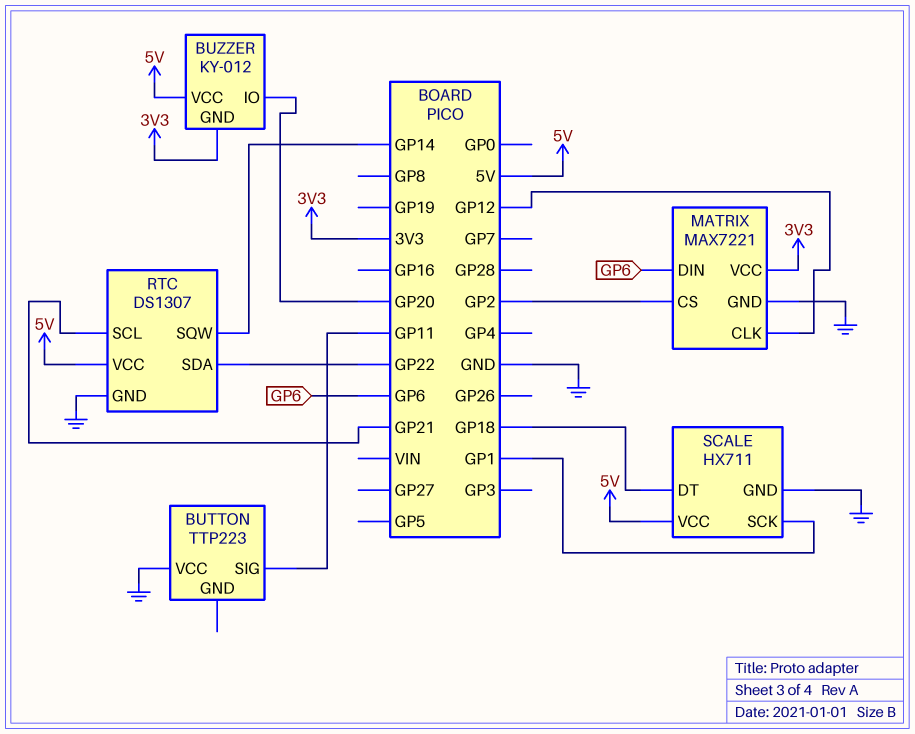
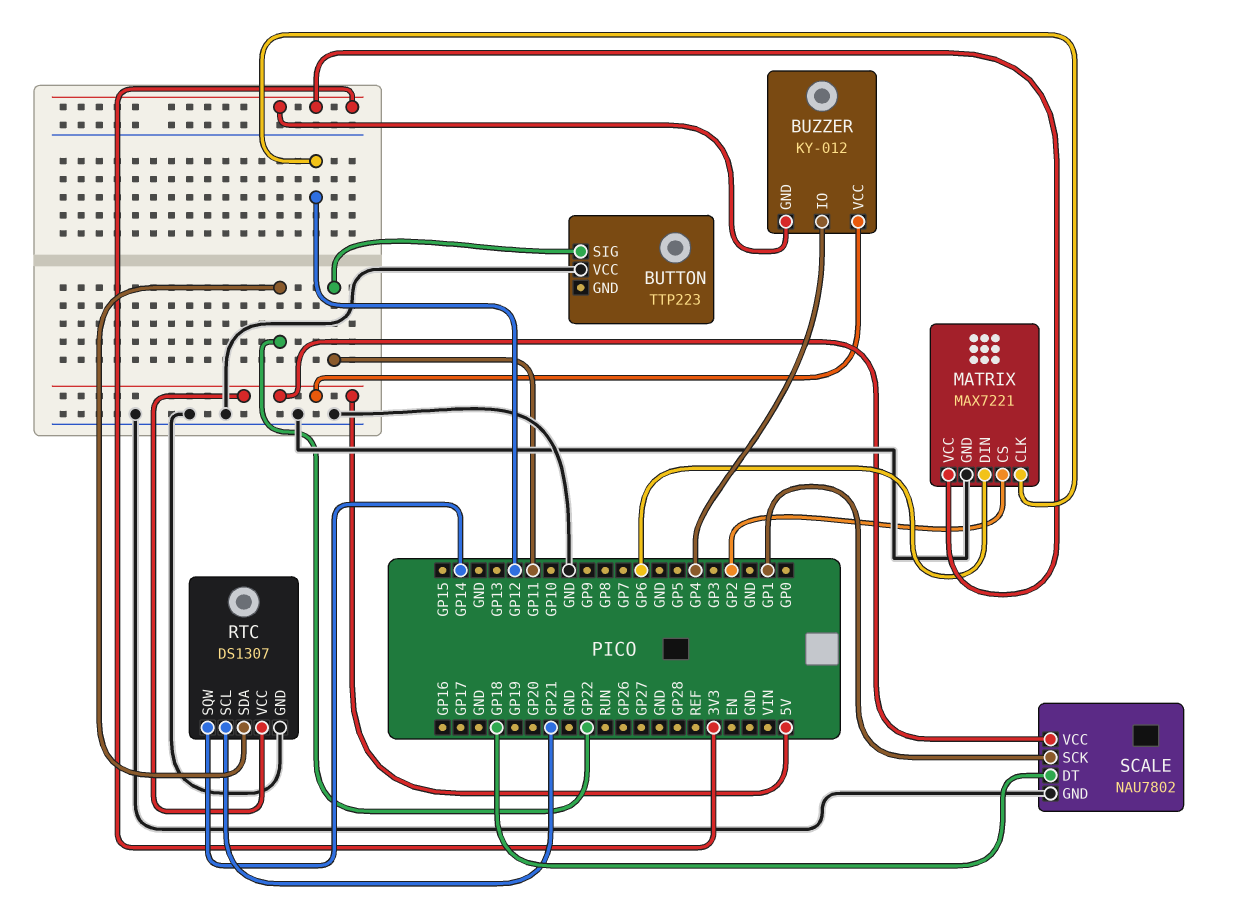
BUZZER pin IO: GP20 -> GP4
SCALE: HX711 -> NAU7802

